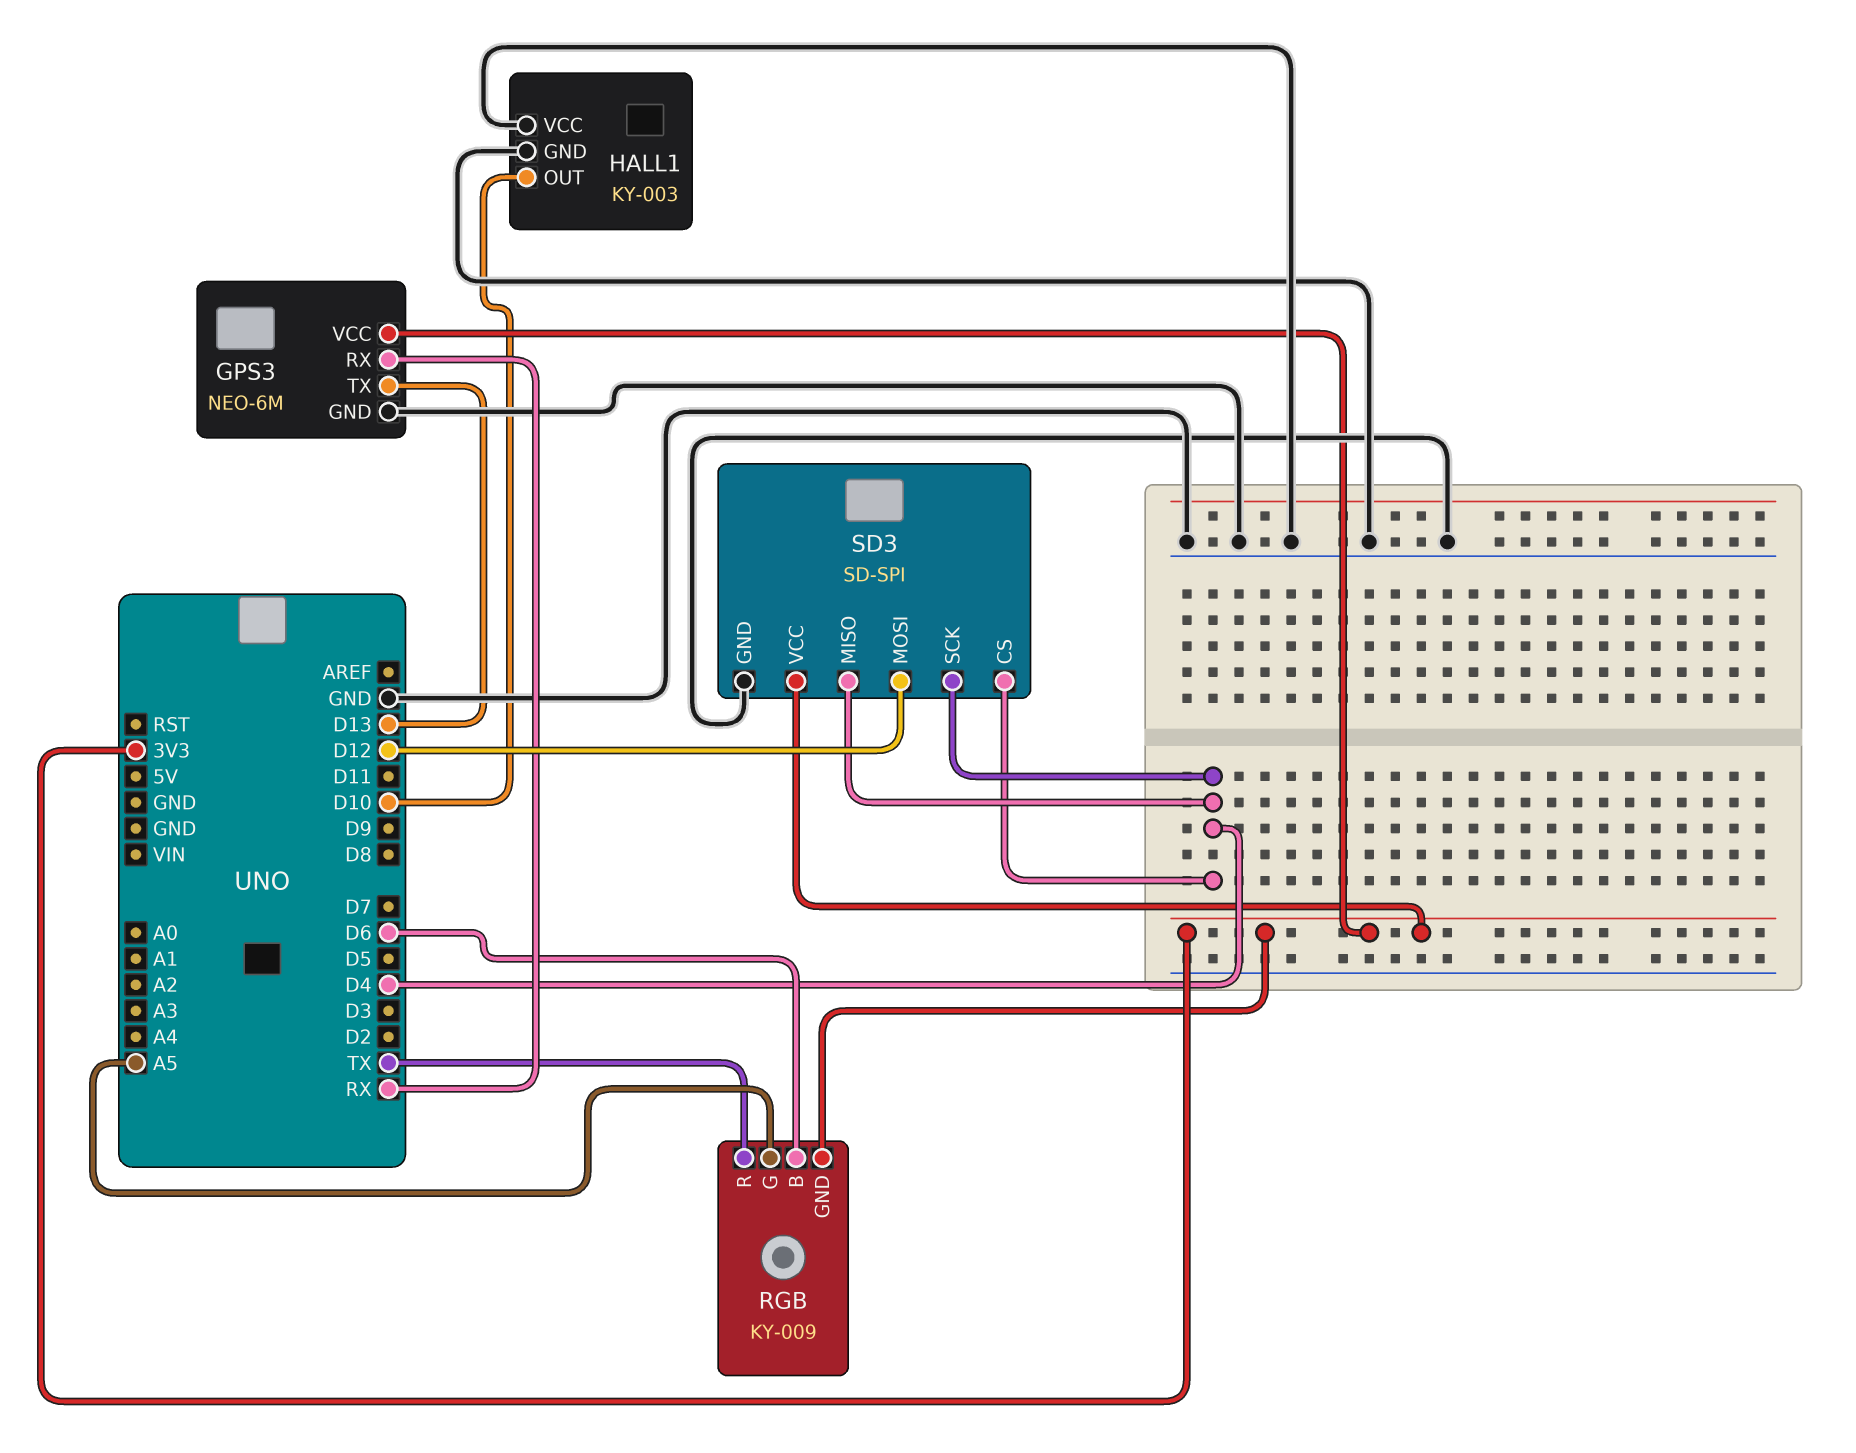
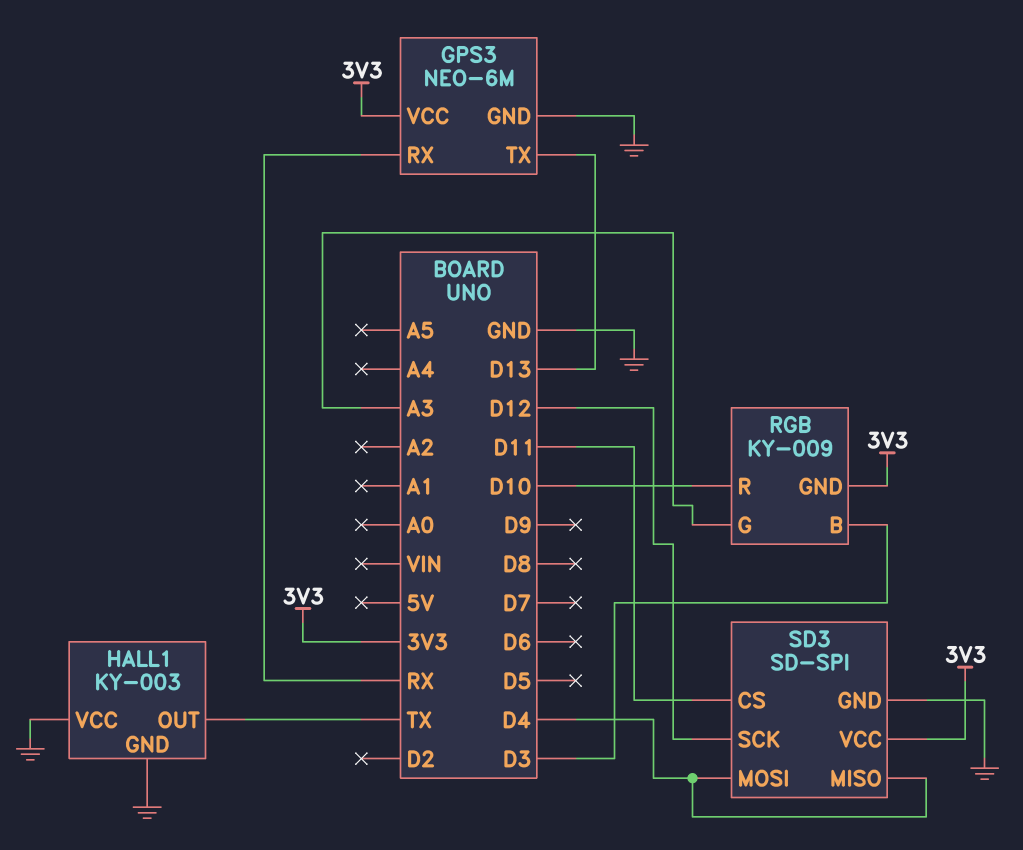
HALL1 pin OUT: D10 -> TX
RGB pin B: D6 -> D3
RGB pin G: A5 -> A3
RGB pin R: TX -> D10
SD3 pin CS: D4 -> D11
SD3 pin MOSI: D12 -> D4
SD3 pin SCK: D4 -> D12

